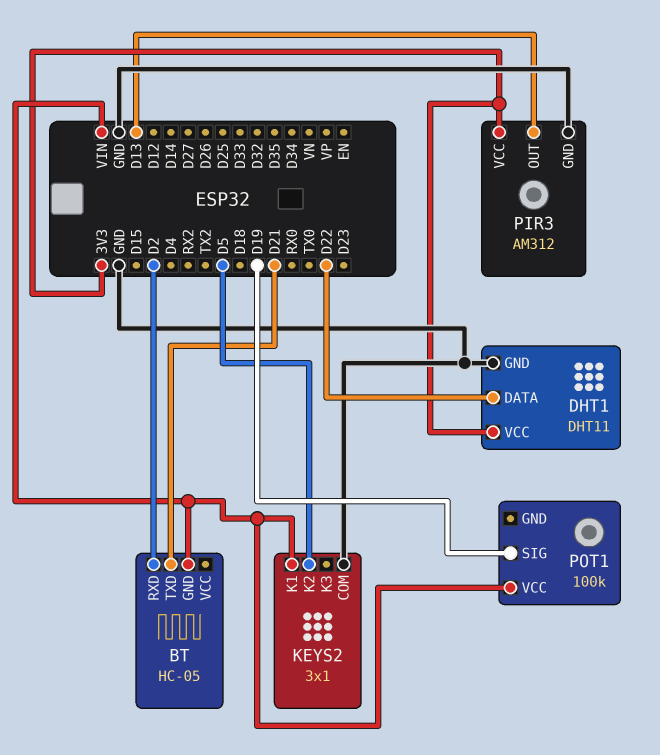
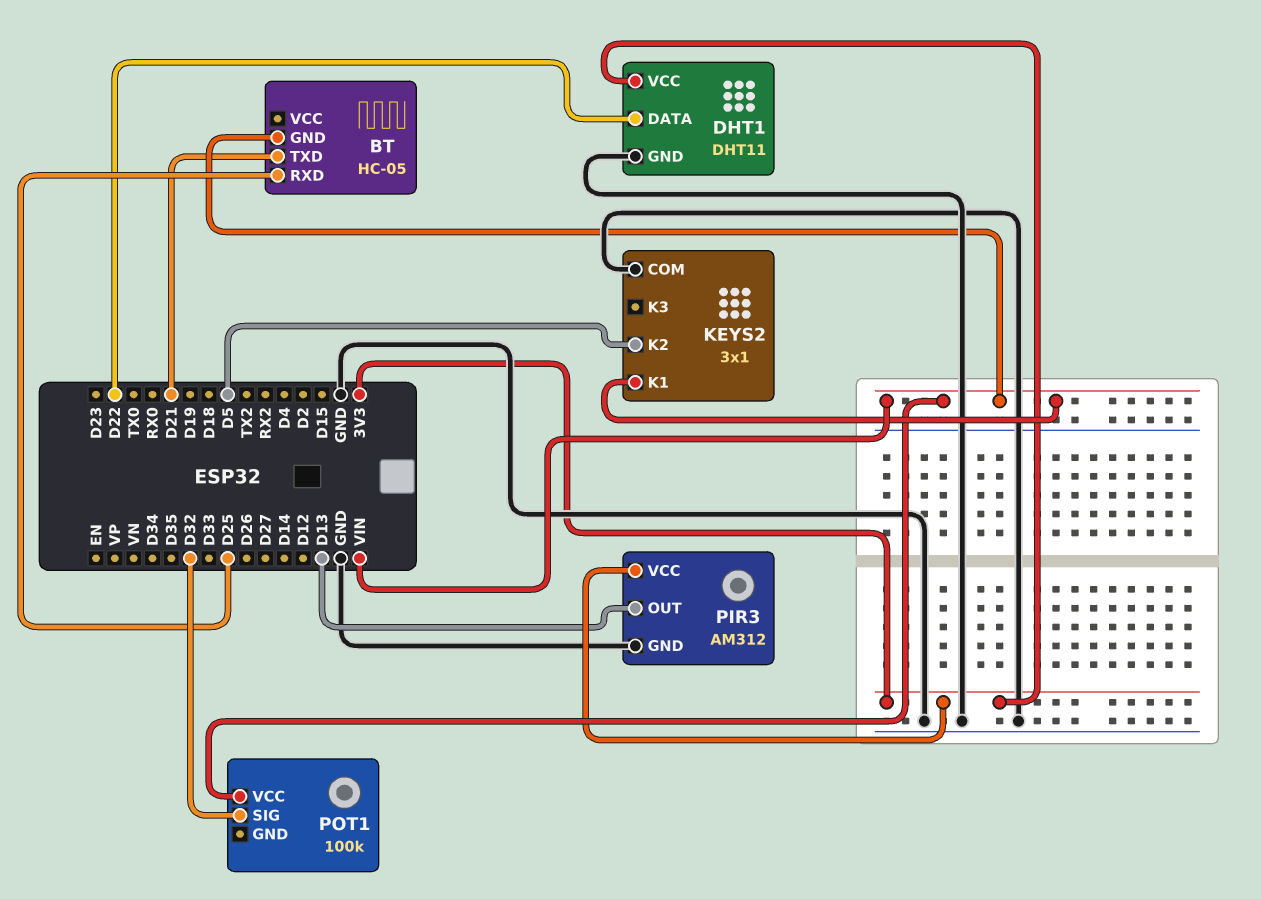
BT pin RXD: D2 -> D25
POT1 pin SIG: D19 -> D32

